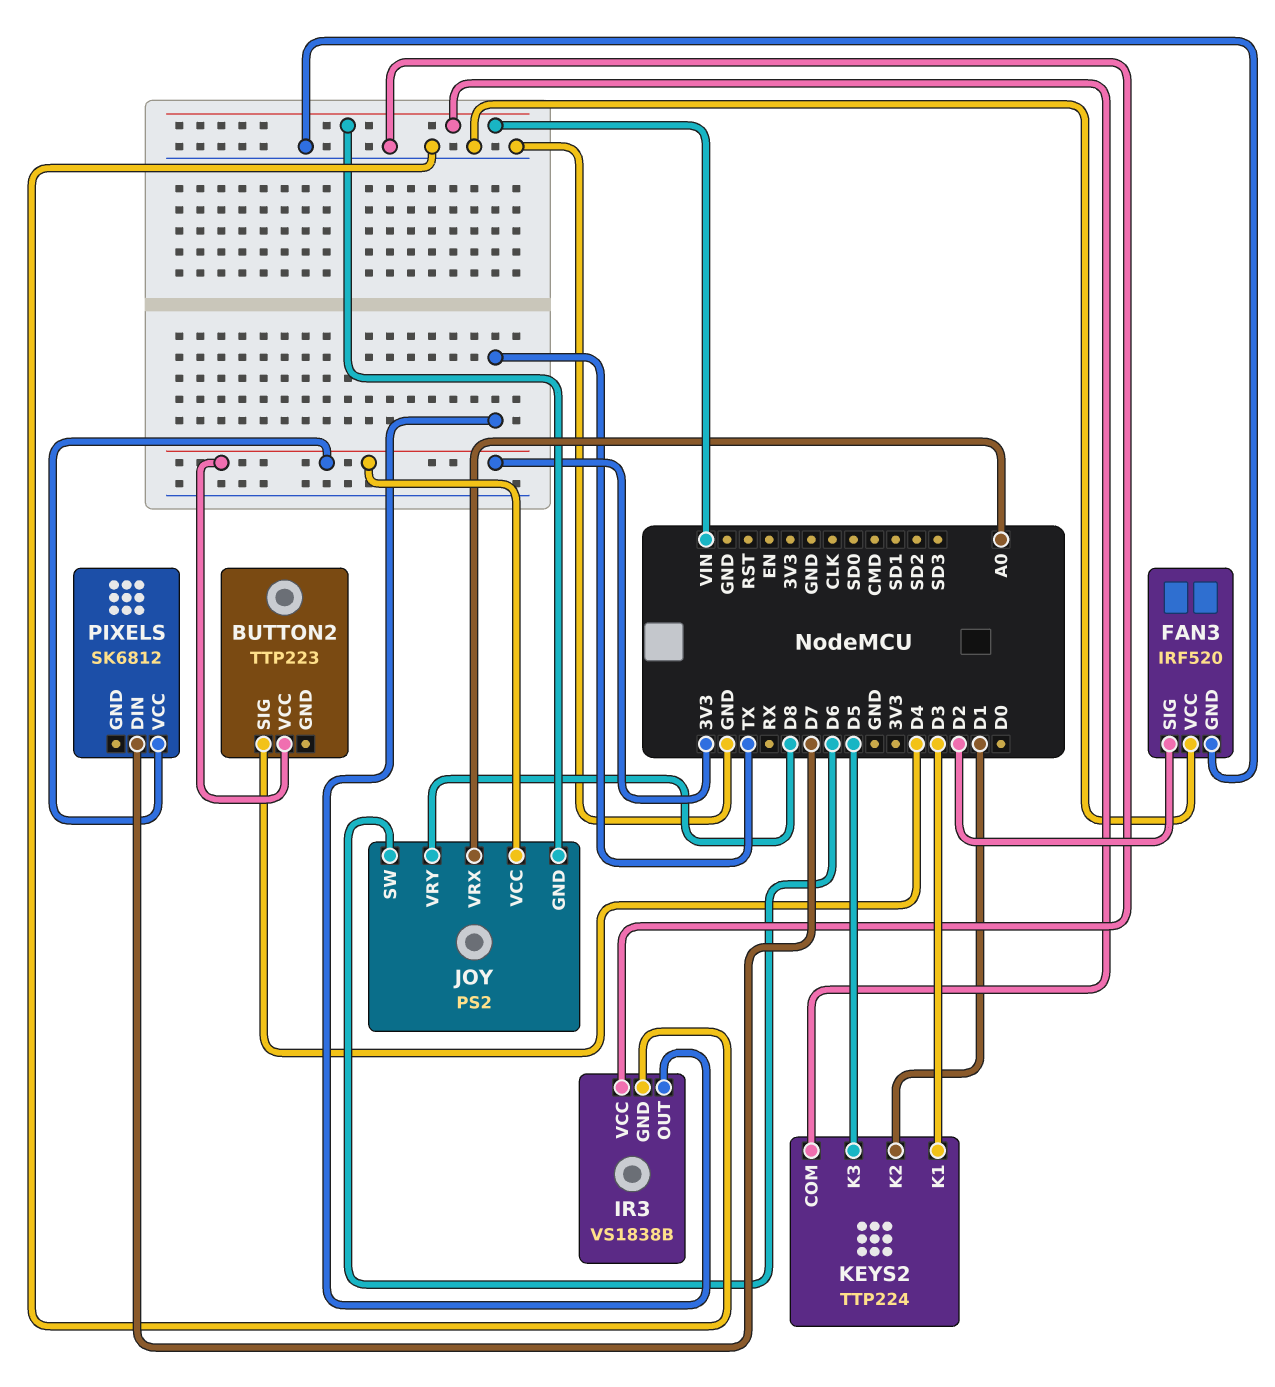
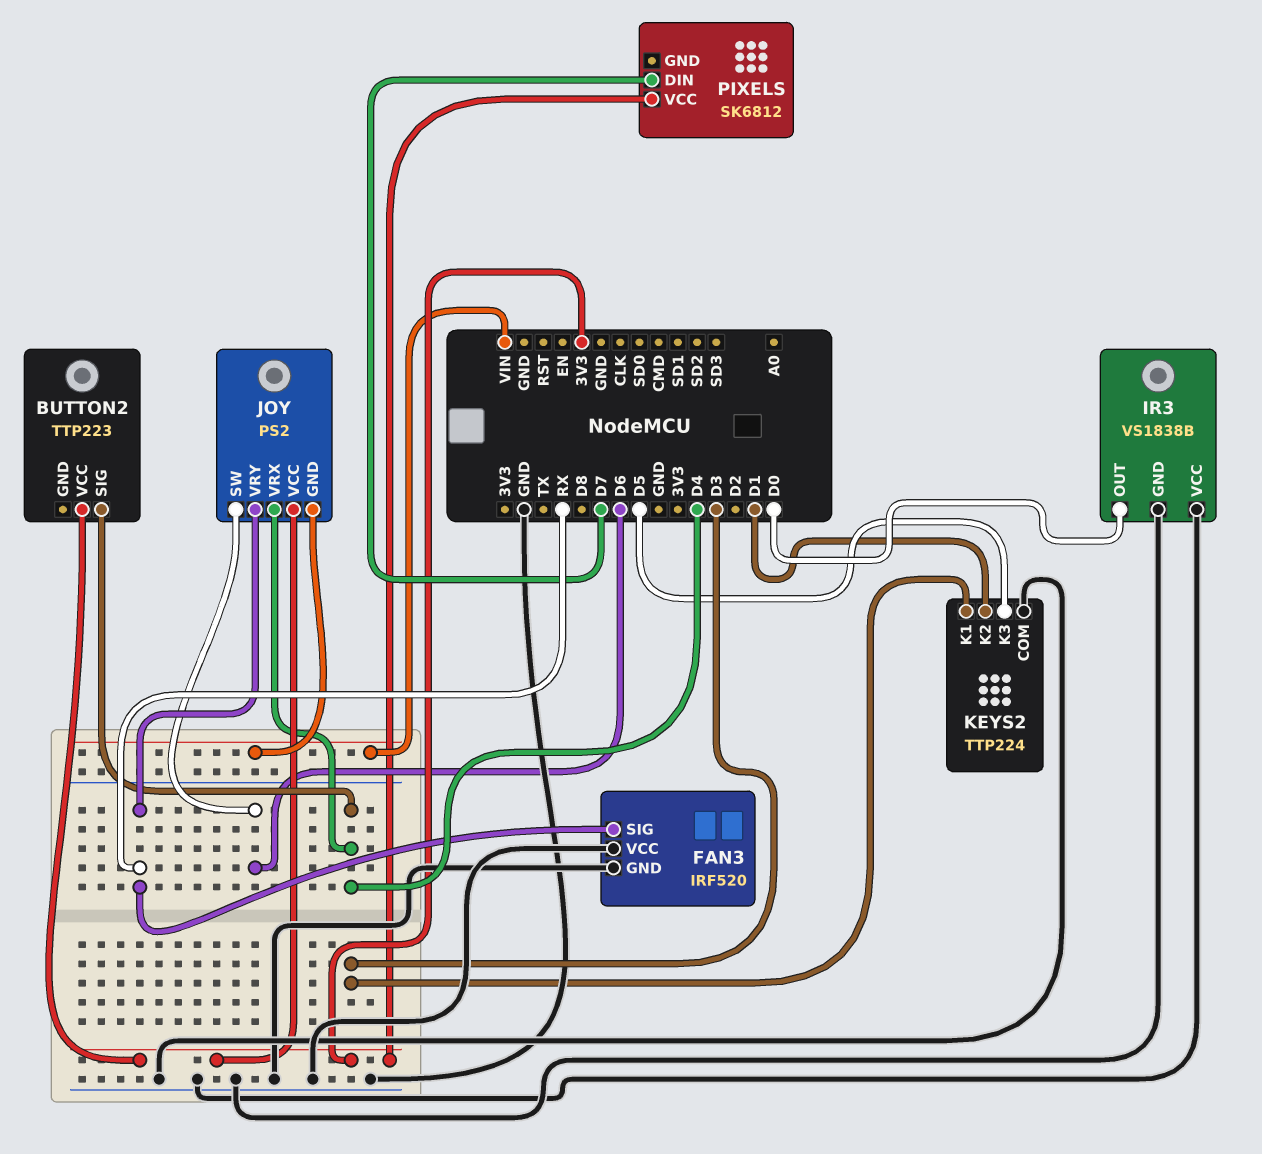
FAN3 pin SIG: D2 -> RX
IR3 pin OUT: TX -> D0
JOY pin VRX: A0 -> D4
JOY pin VRY: D8 -> RX
KEYS2 pin COM: VIN -> GND

